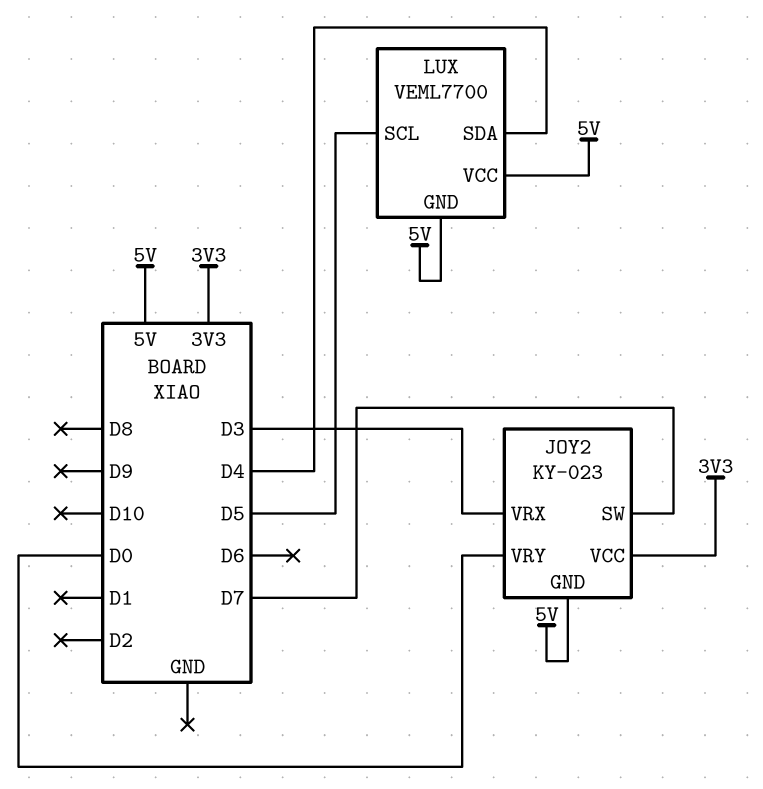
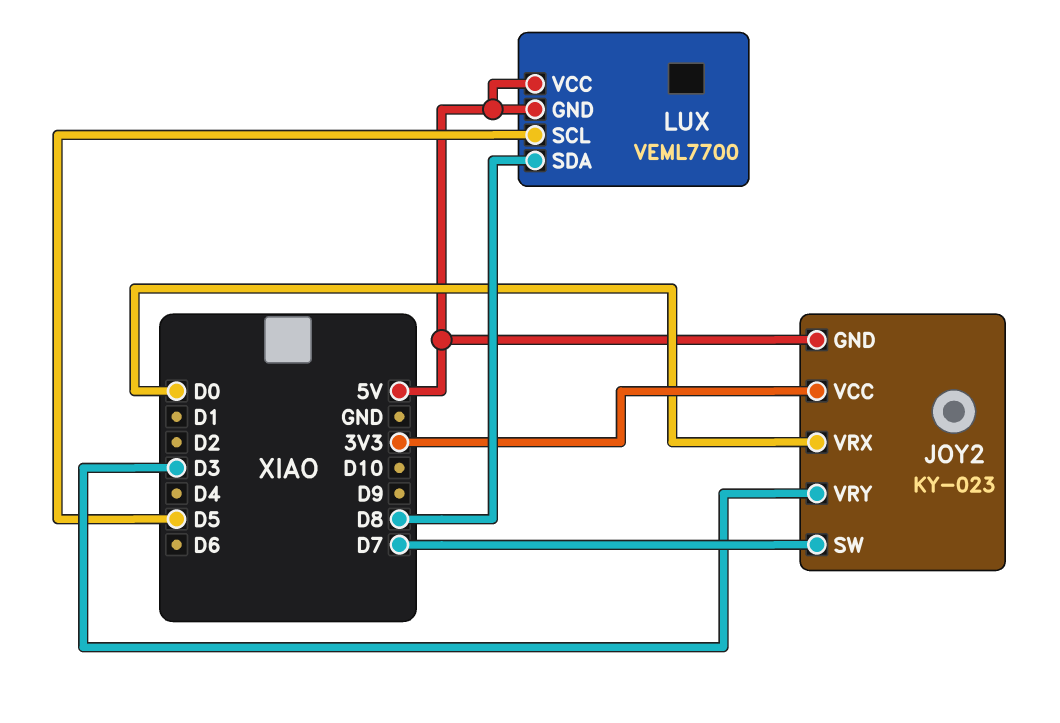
JOY2 pin VRX: D3 -> D0
JOY2 pin VRY: D0 -> D3
LUX pin SDA: D4 -> D8

